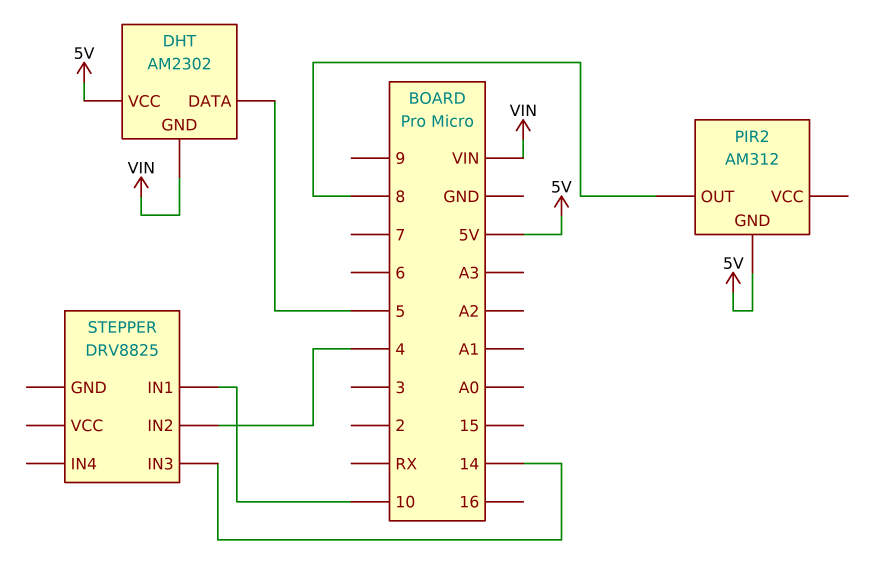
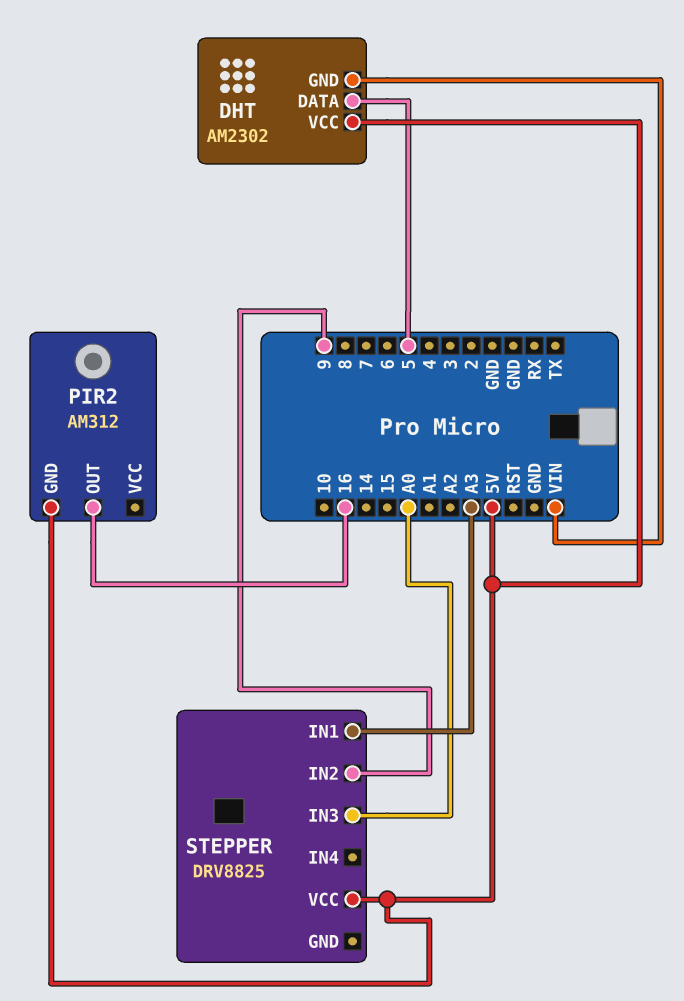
PIR2 pin OUT: 8 -> 16
STEPPER pin IN1: 10 -> A3
STEPPER pin IN2: 4 -> 9
STEPPER pin IN3: 14 -> A0
STEPPER pin VCC: none -> 5V

